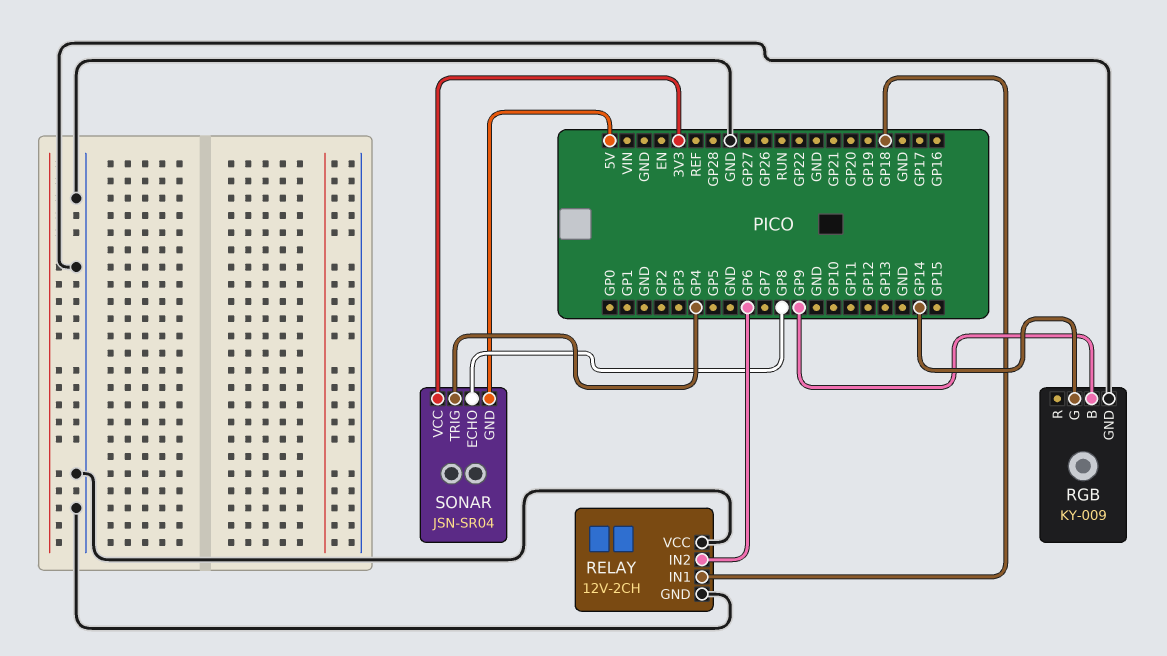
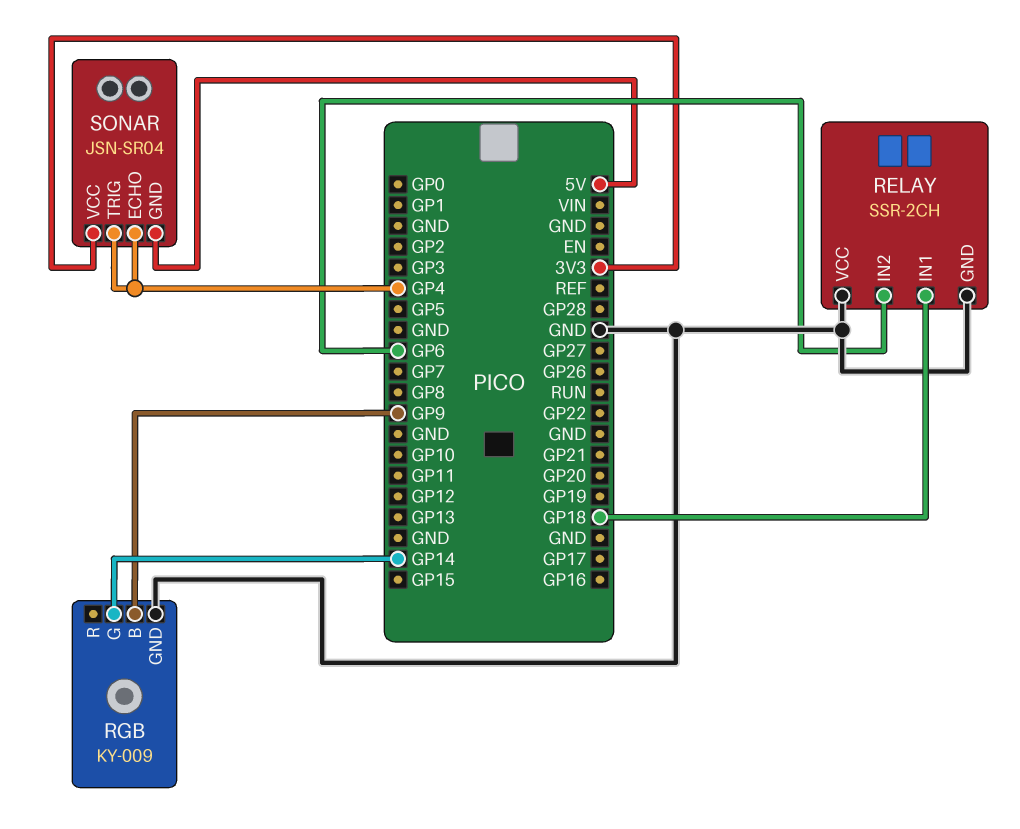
RELAY: 12V-2CH -> SSR-2CH
SONAR pin ECHO: GP8 -> GP4

